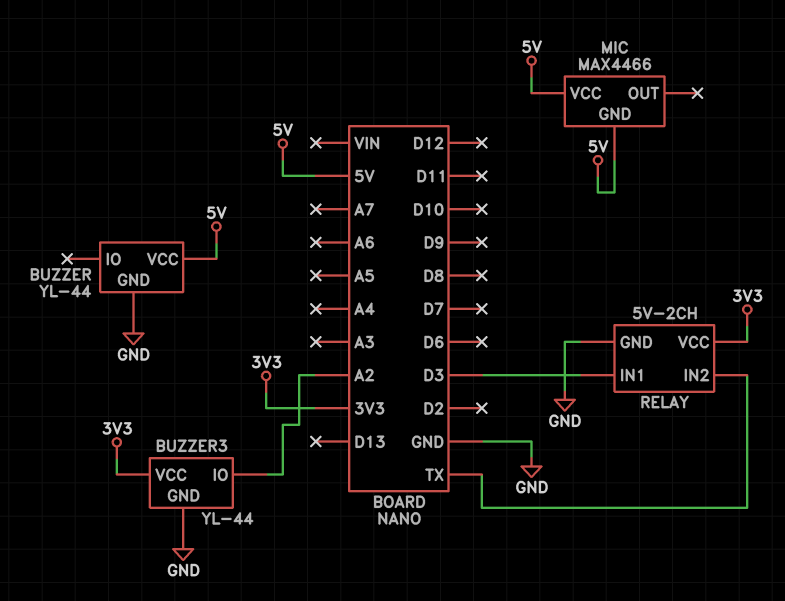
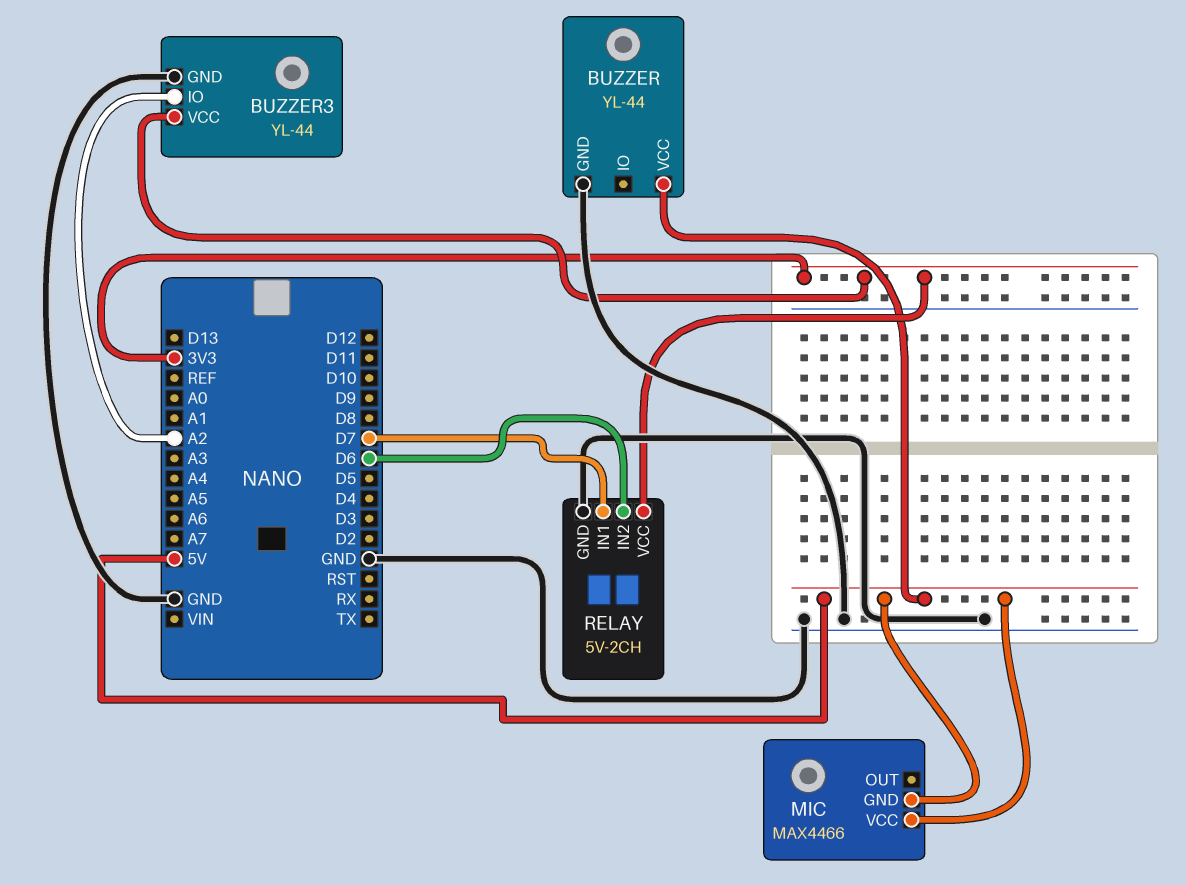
RELAY pin IN1: D3 -> D7
RELAY pin IN2: TX -> D6

